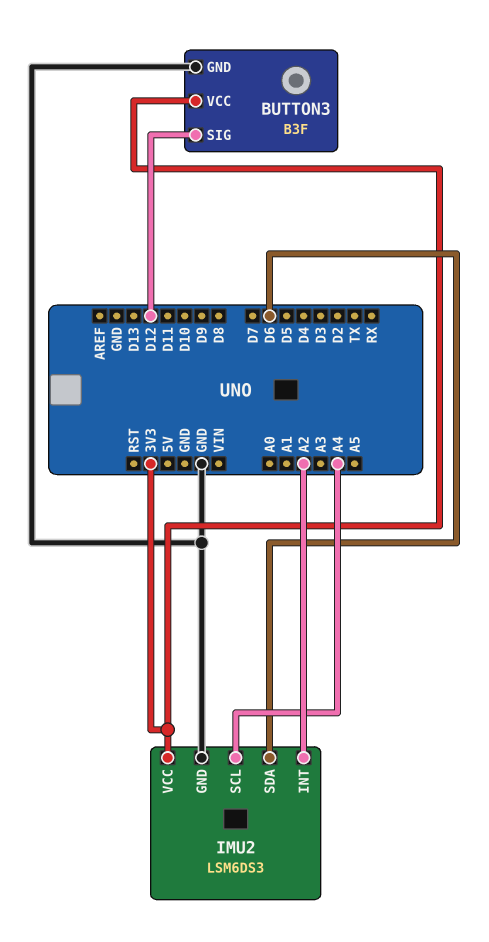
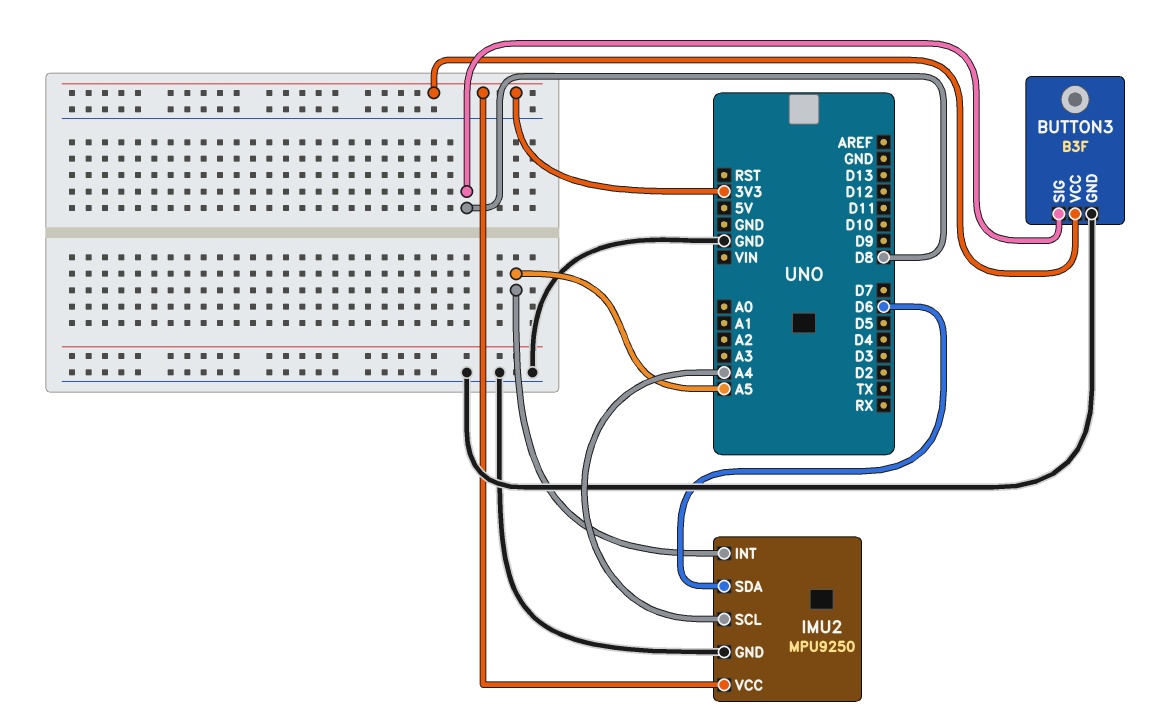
BUTTON3 pin SIG: D12 -> D8
IMU2: LSM6DS3 -> MPU9250
IMU2 pin INT: A2 -> A5

